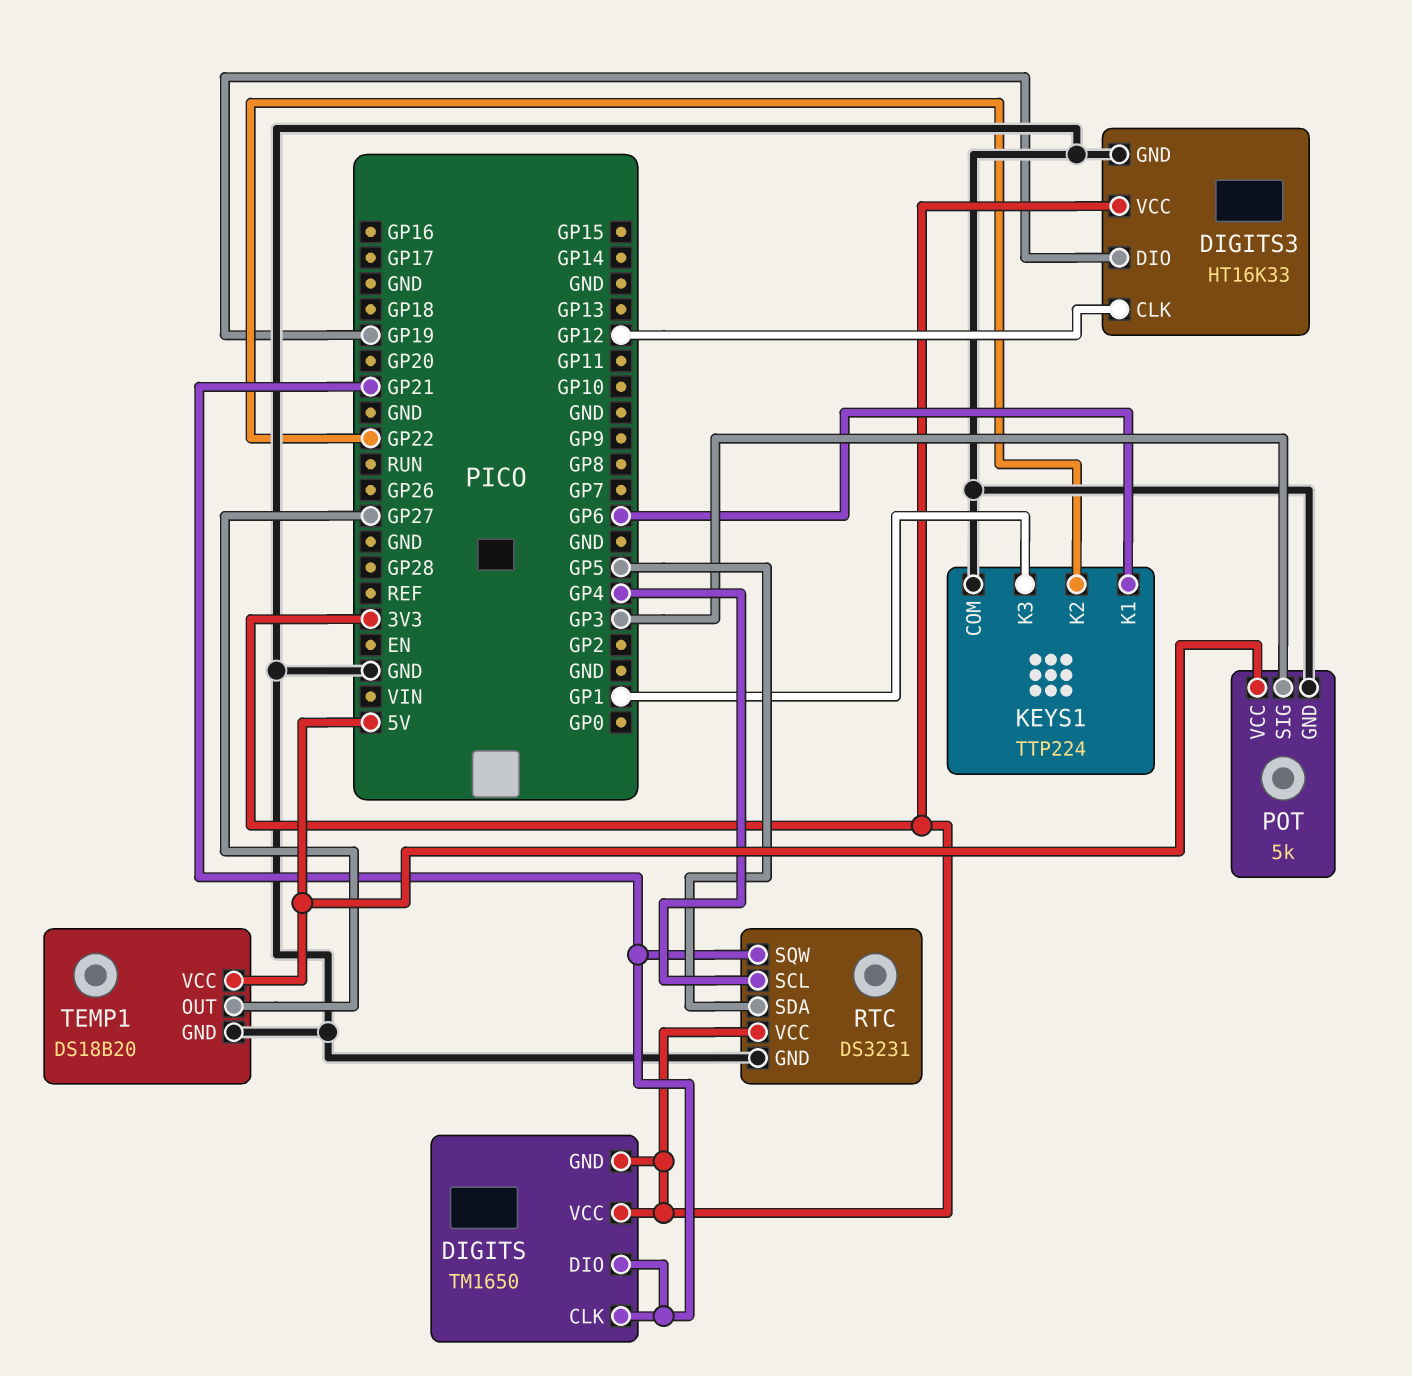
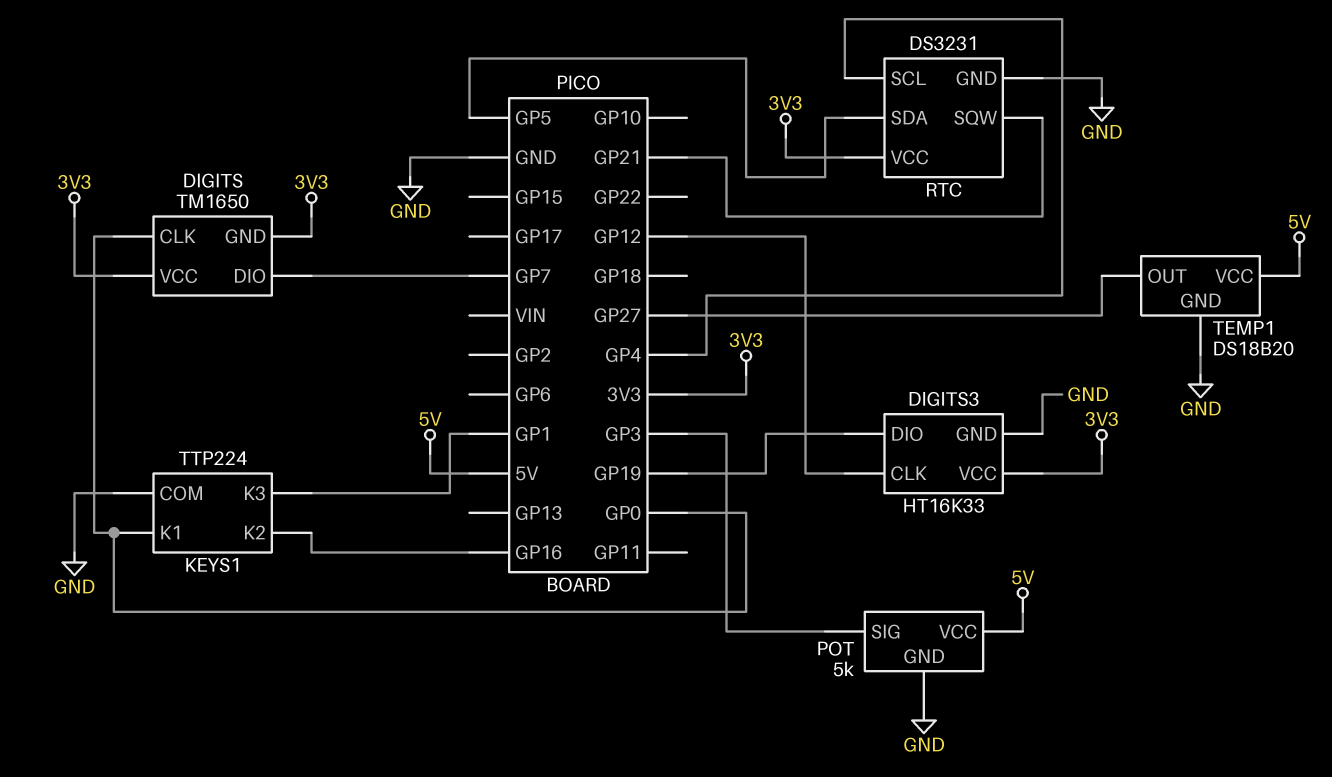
DIGITS pin CLK: GP21 -> GP0
DIGITS pin DIO: GP21 -> GP7
KEYS1 pin K1: GP6 -> GP0
KEYS1 pin K2: GP22 -> GP16

